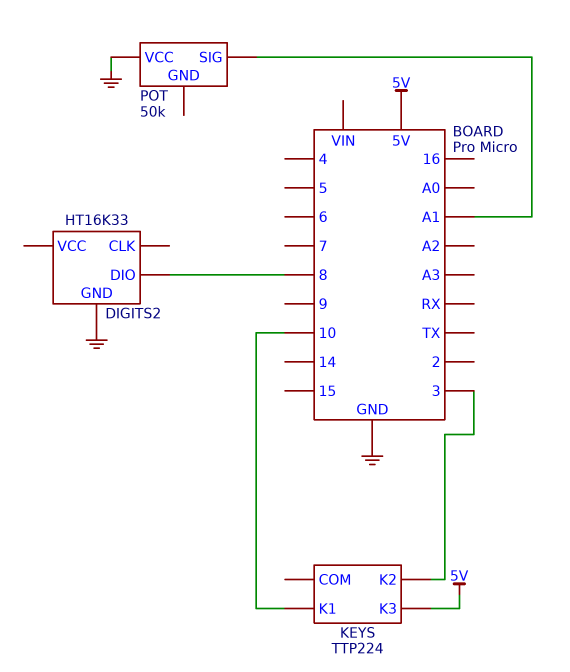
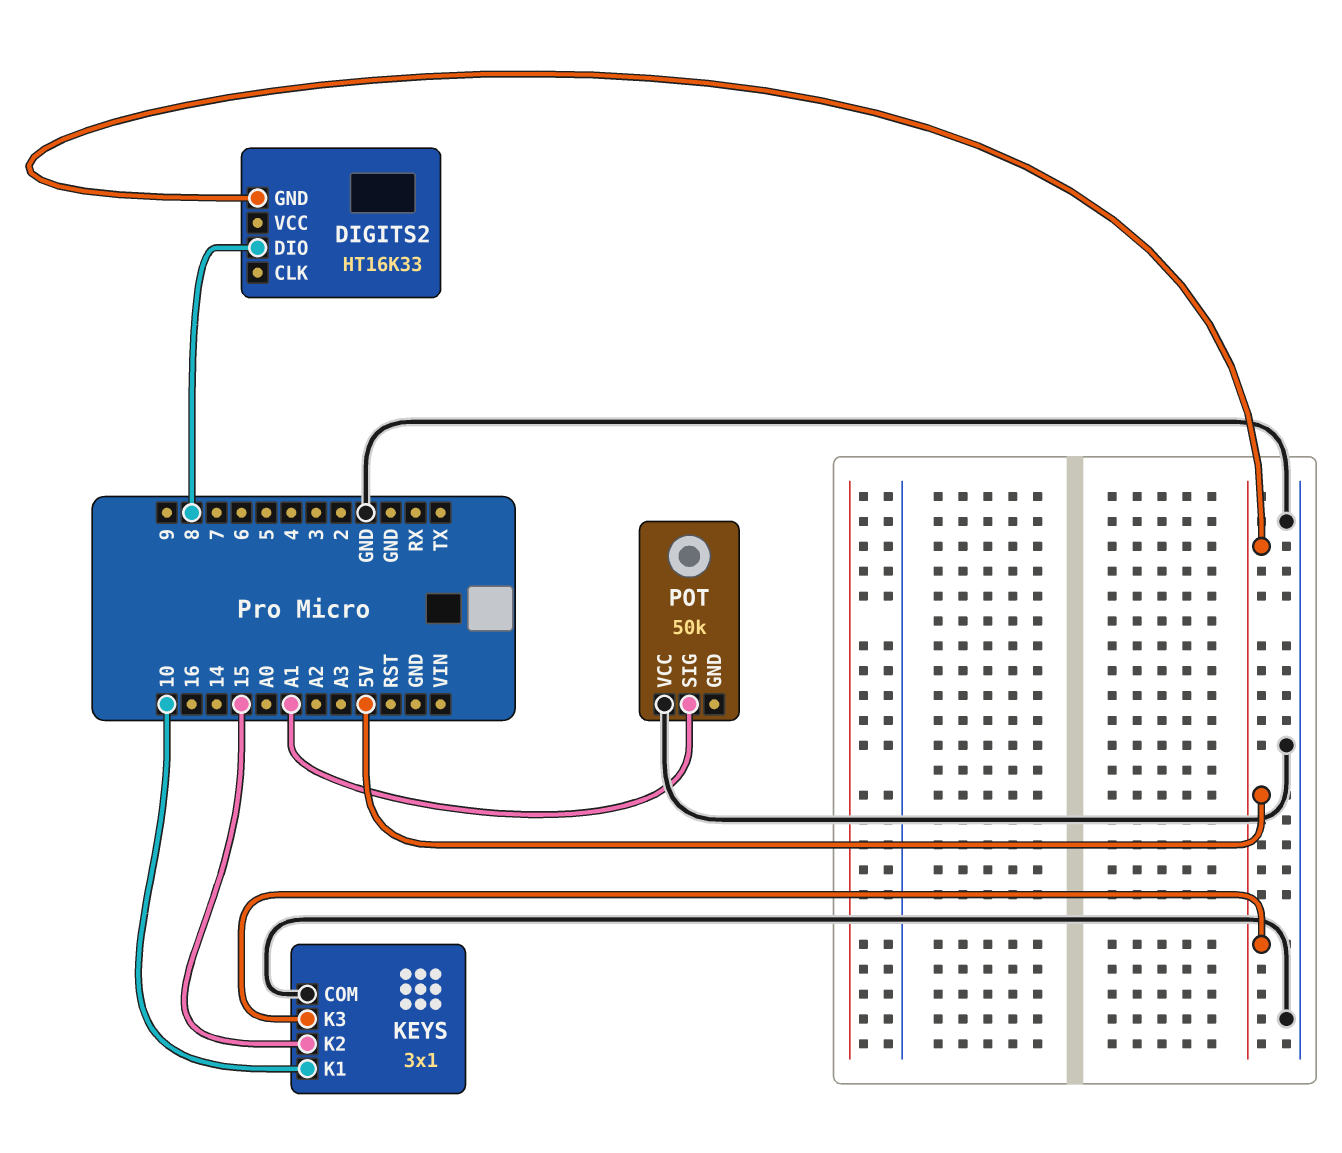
DIGITS2 pin GND: GND -> 5V
KEYS: TTP224 -> 3x1
KEYS pin COM: none -> GND
KEYS pin K2: 3 -> 15

